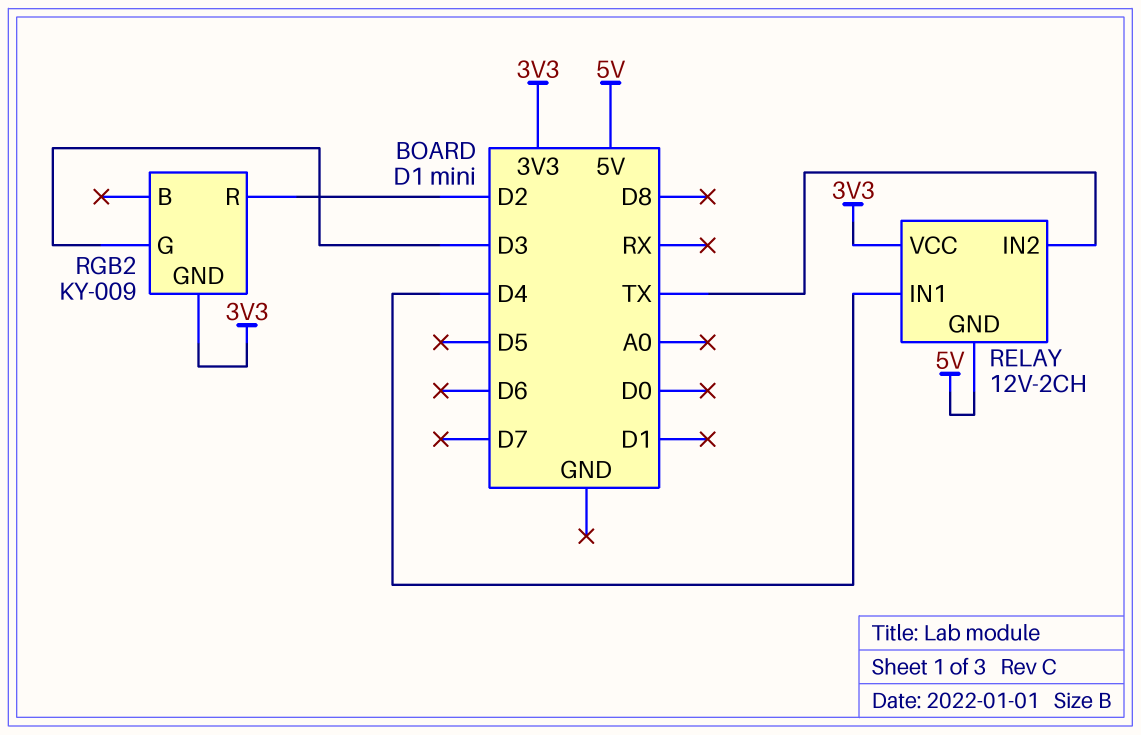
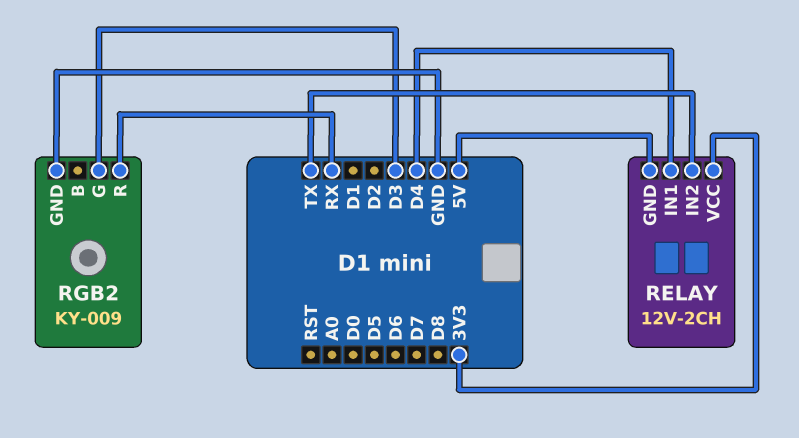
RGB2 pin GND: 3V3 -> GND
RGB2 pin R: D2 -> RX

